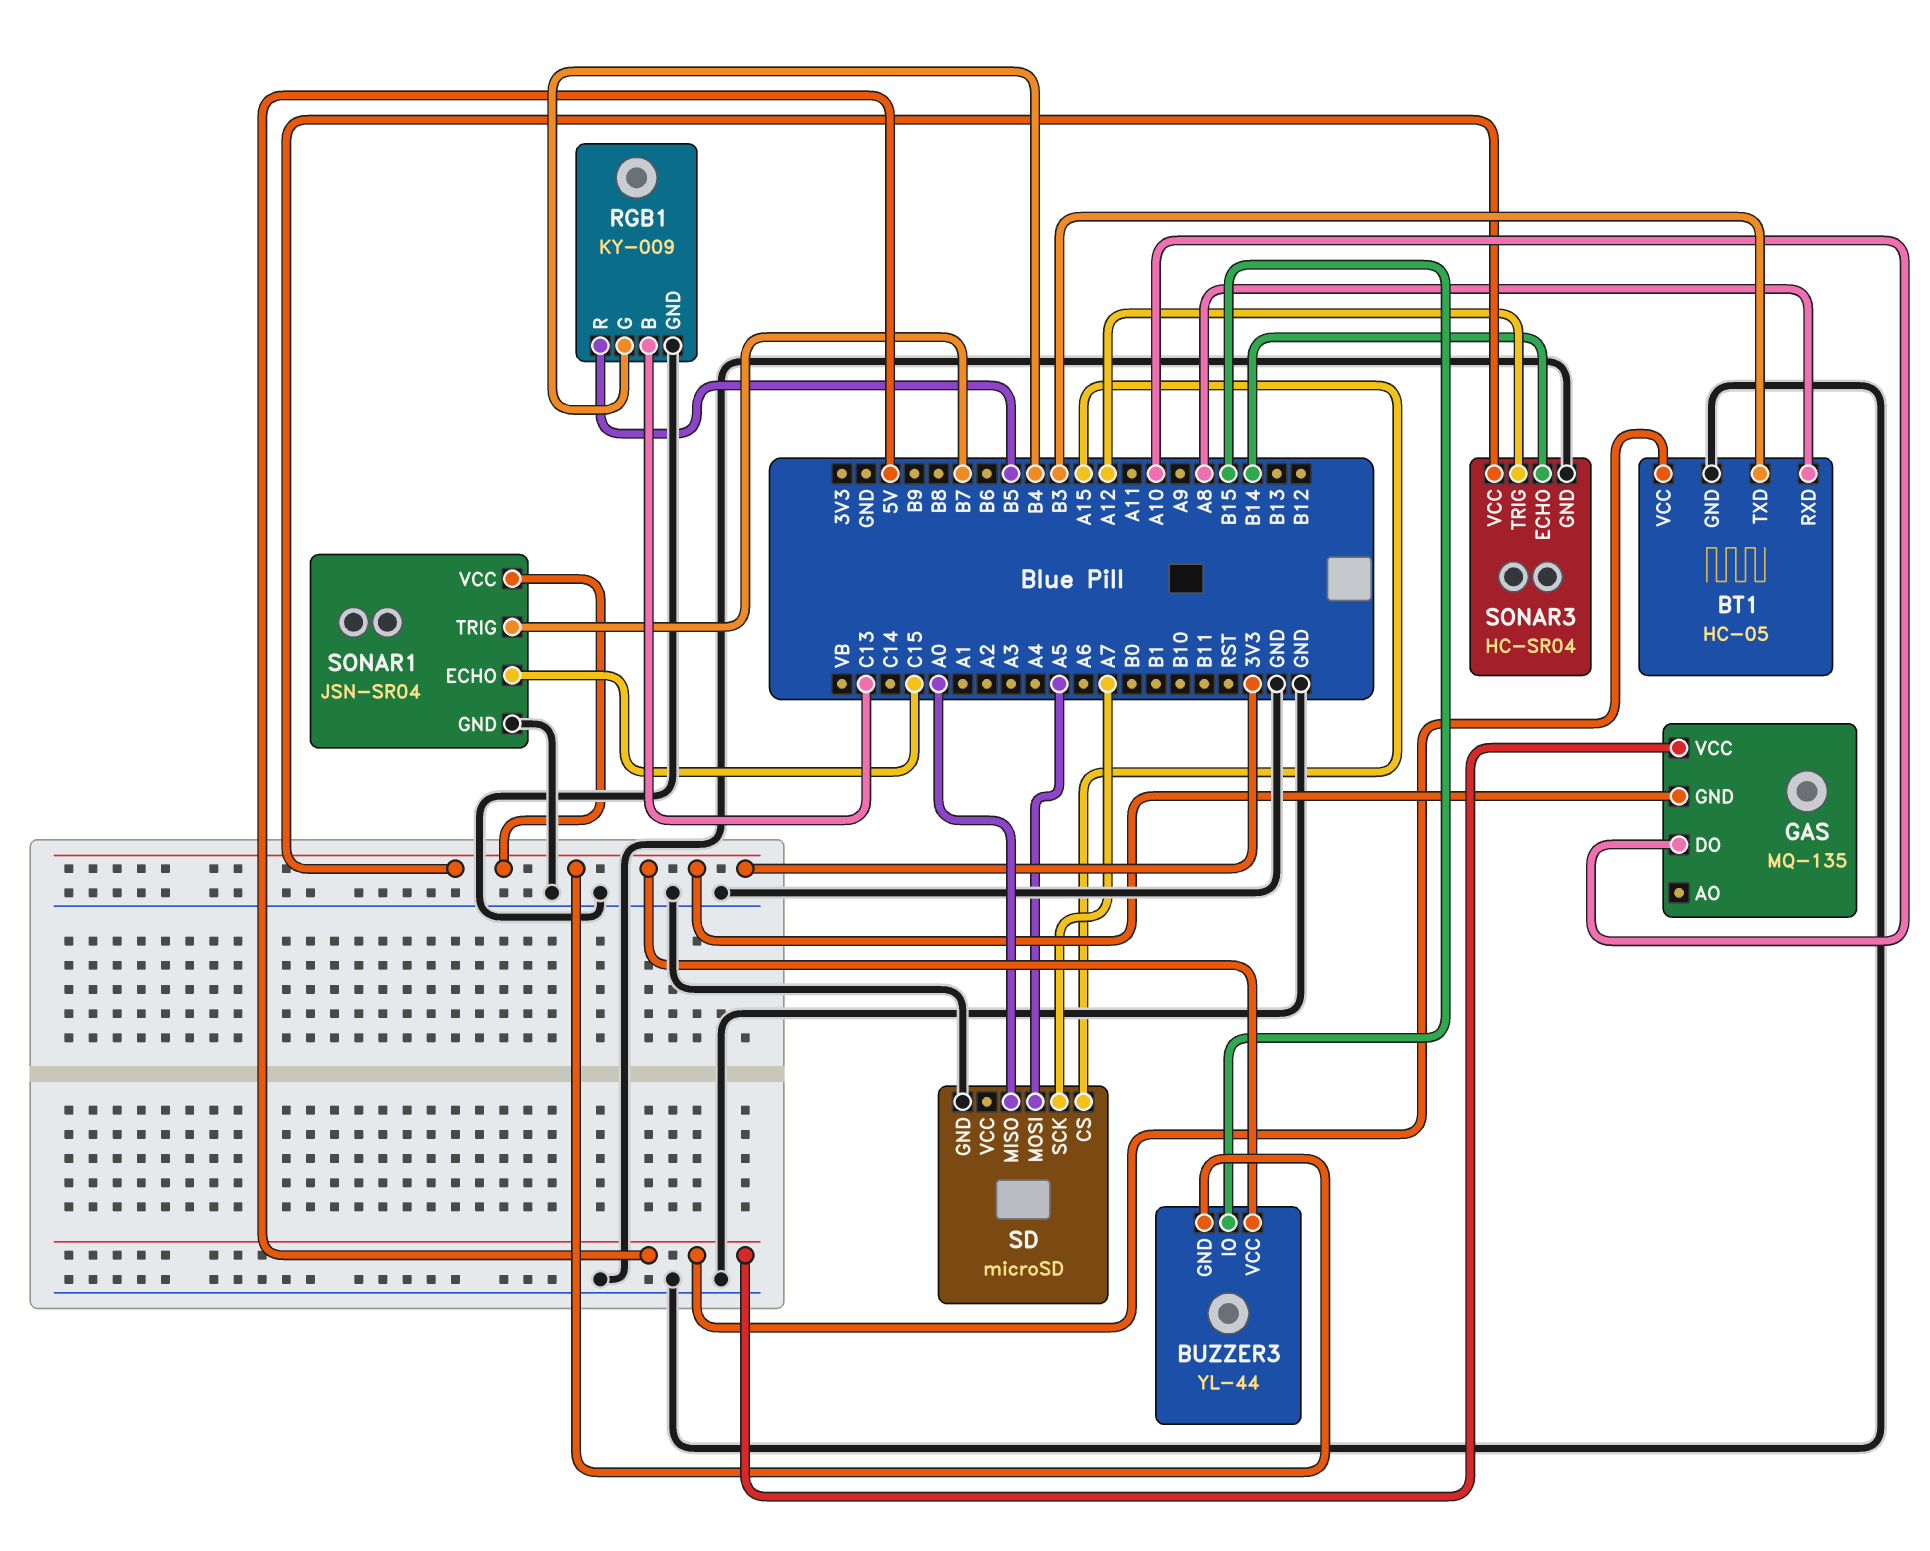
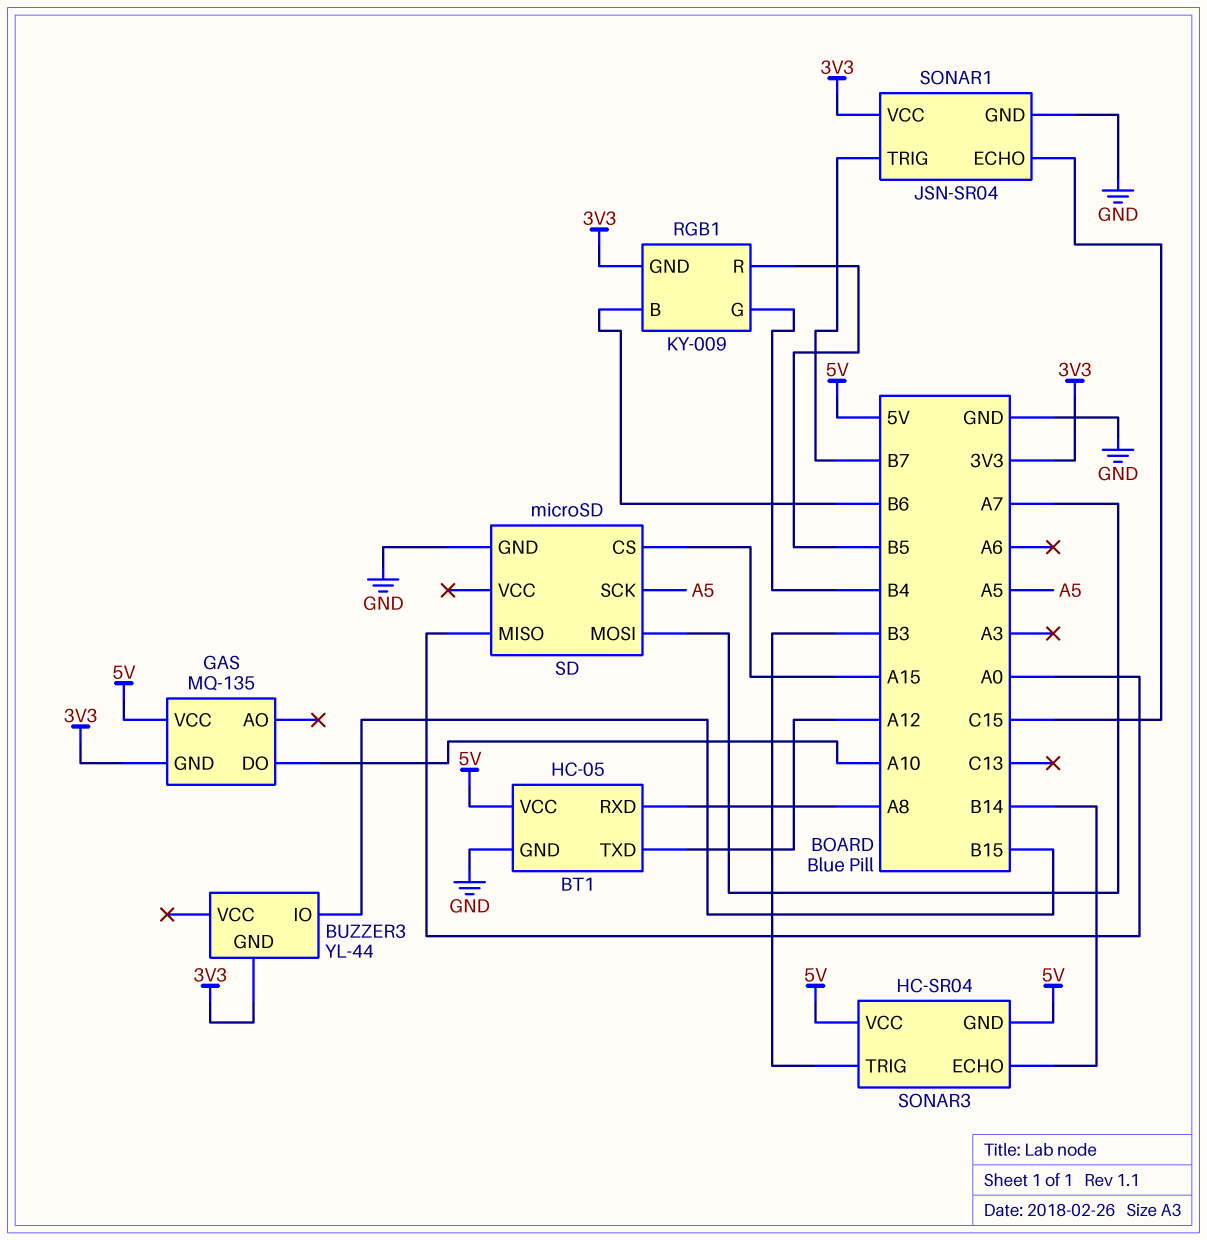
BT1 pin TXD: B3 -> A12
BUZZER3 pin VCC: 3V3 -> none
RGB1 pin B: C13 -> B6
RGB1 pin GND: GND -> 3V3
SD pin MOSI: A5 -> A7
SD pin SCK: A7 -> A5
SONAR3 pin GND: GND -> 5V
SONAR3 pin TRIG: A12 -> B3
SONAR3 pin VCC: 3V3 -> 5V

